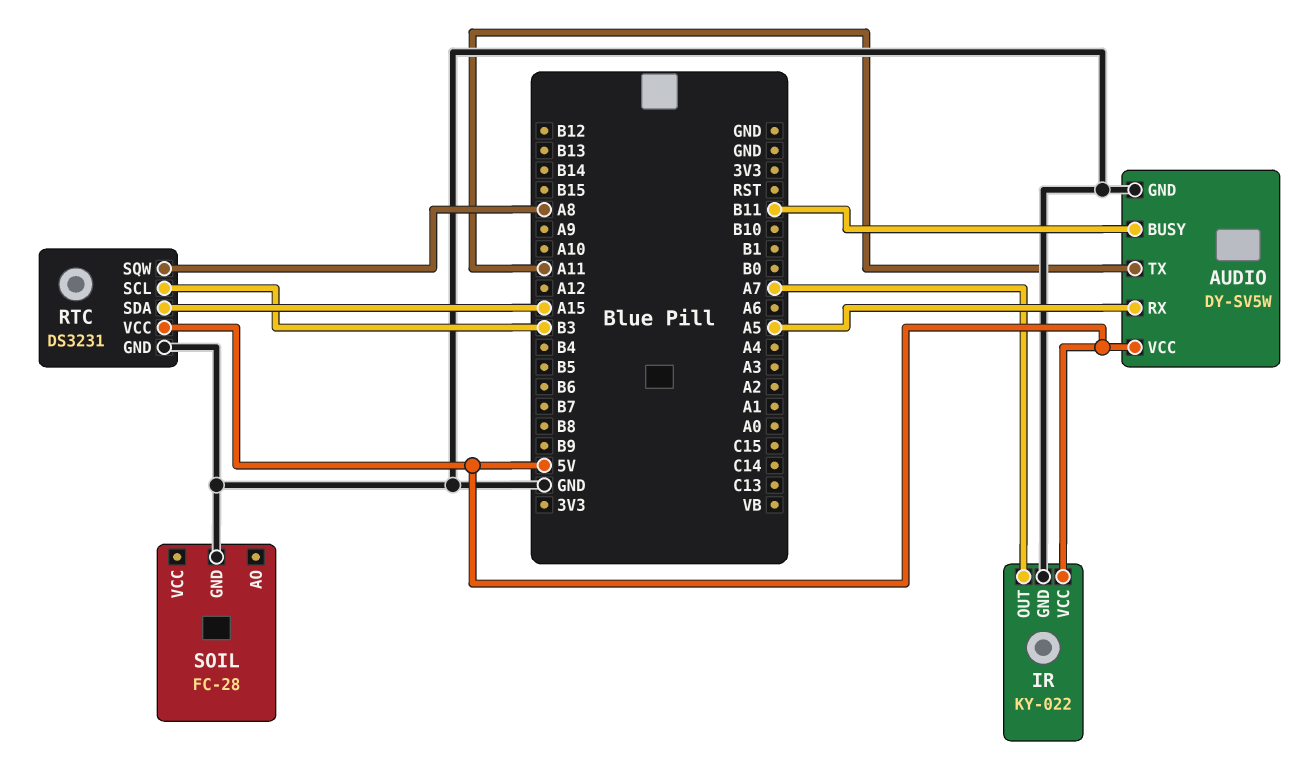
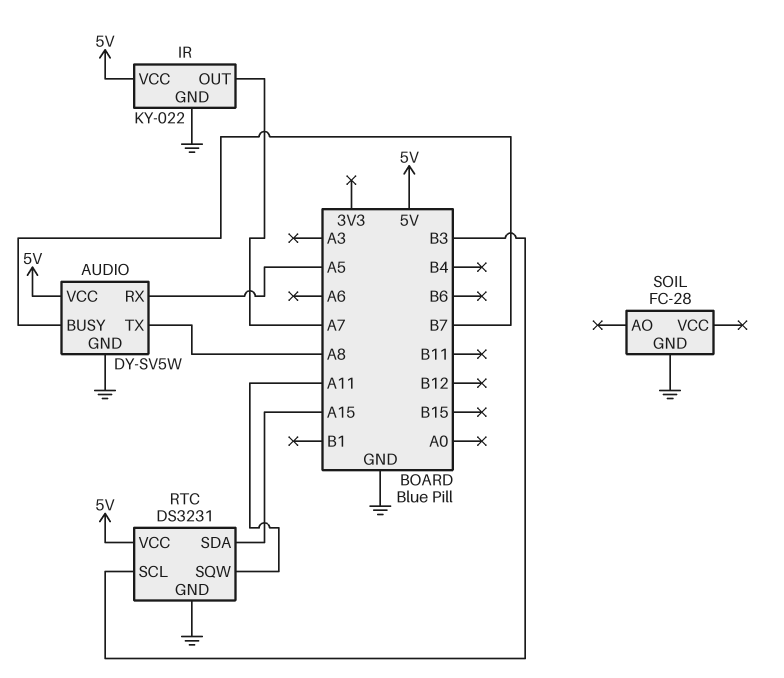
AUDIO pin BUSY: B11 -> B7
AUDIO pin TX: A11 -> A8
RTC pin SQW: A8 -> A11

